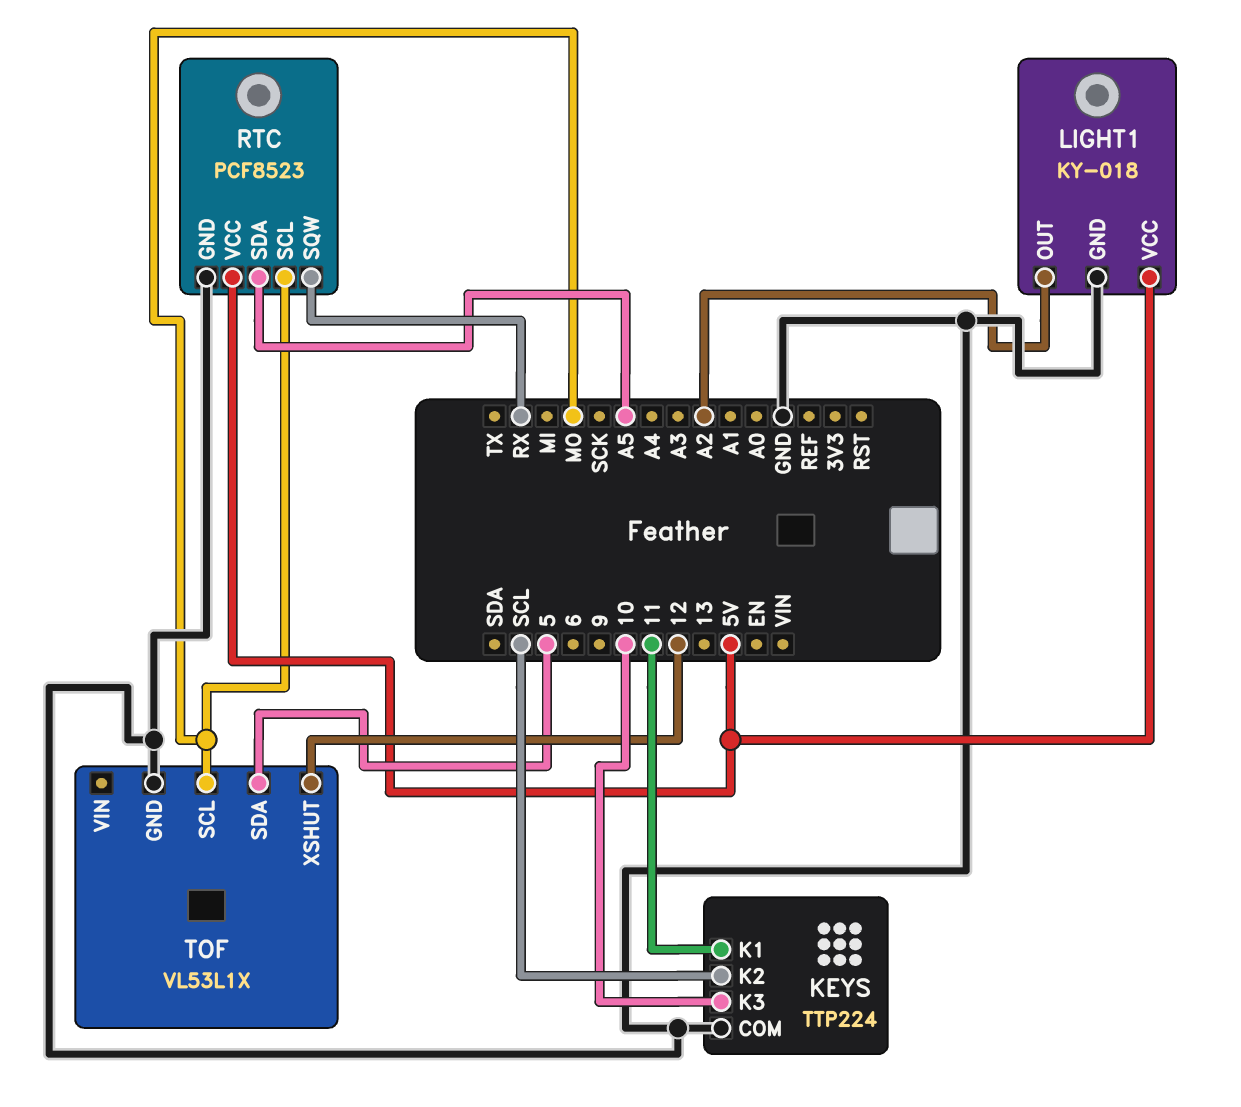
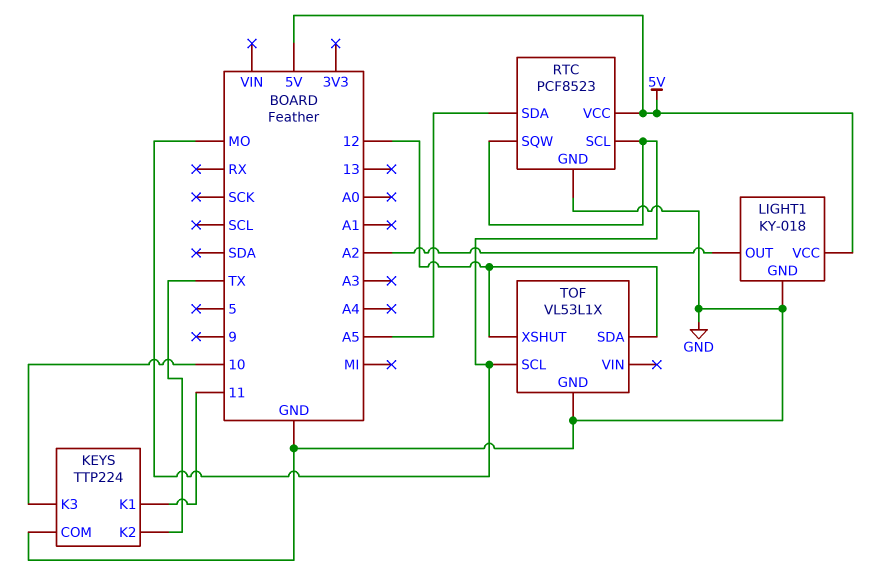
KEYS pin K2: SCL -> TX
RTC pin SQW: RX -> MO
TOF pin SDA: 5 -> 12

